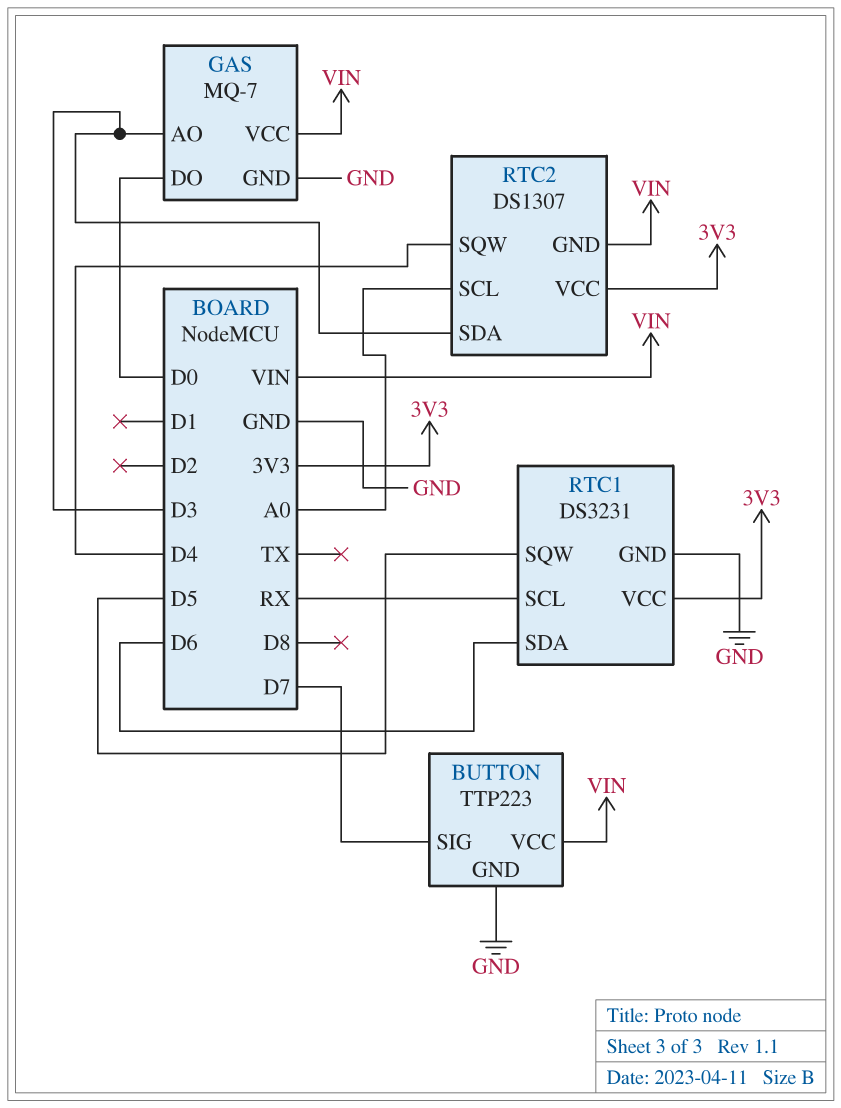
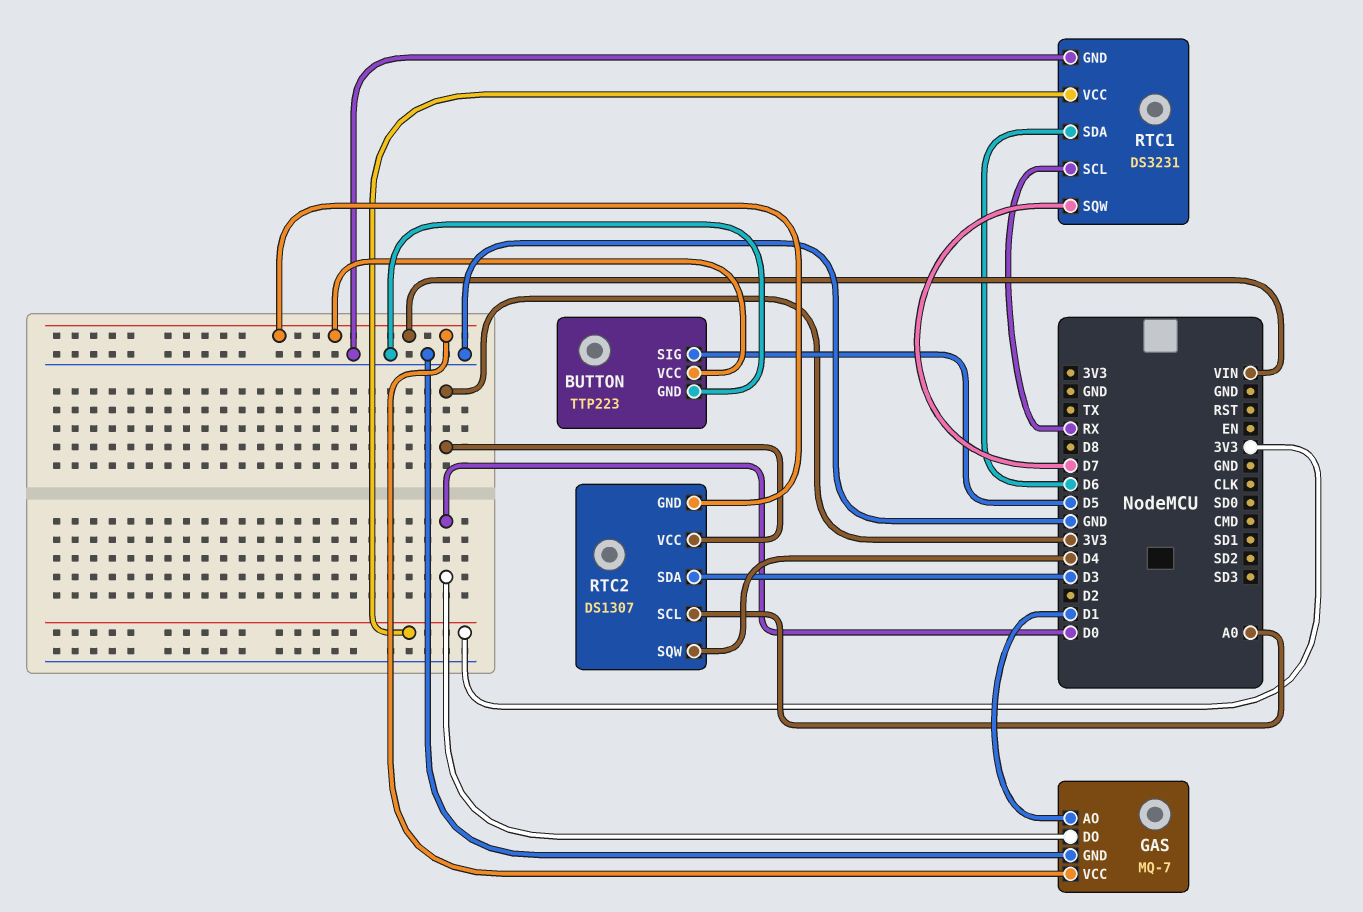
BUTTON pin SIG: D7 -> D5
GAS pin AO: D3 -> D1
RTC1 pin SQW: D5 -> D7

